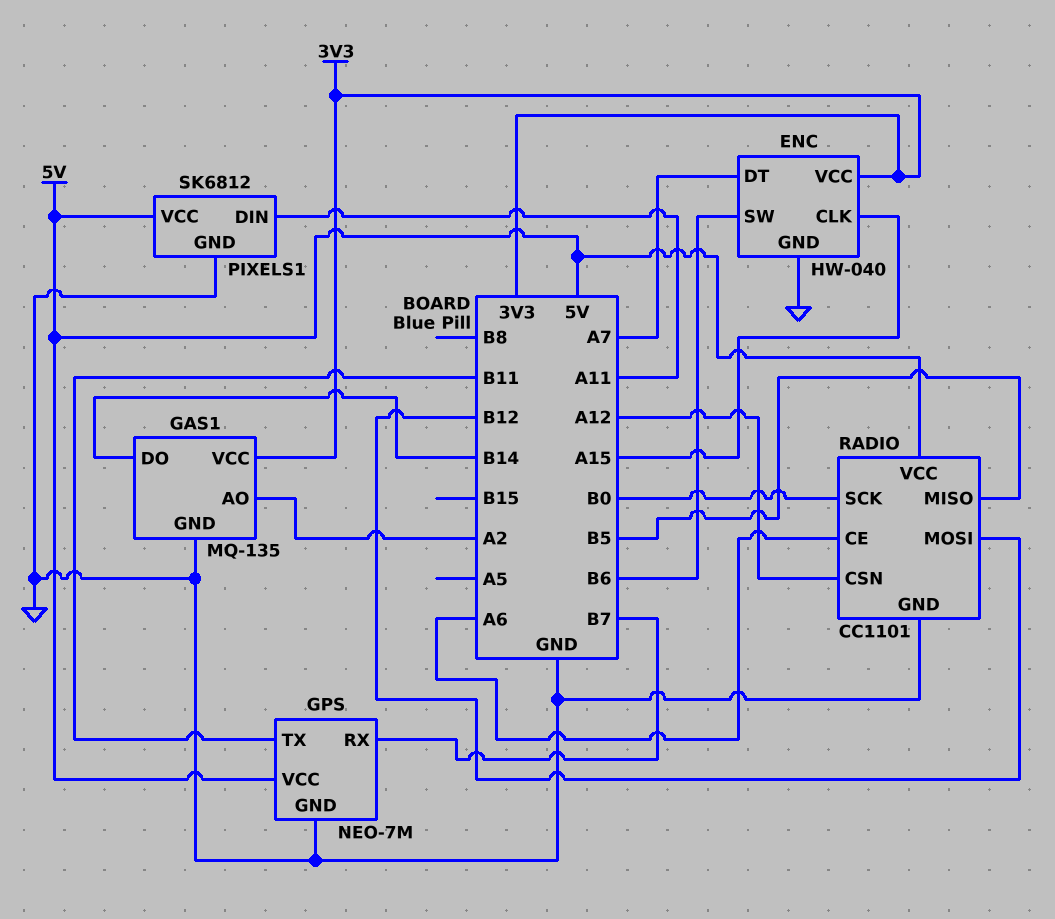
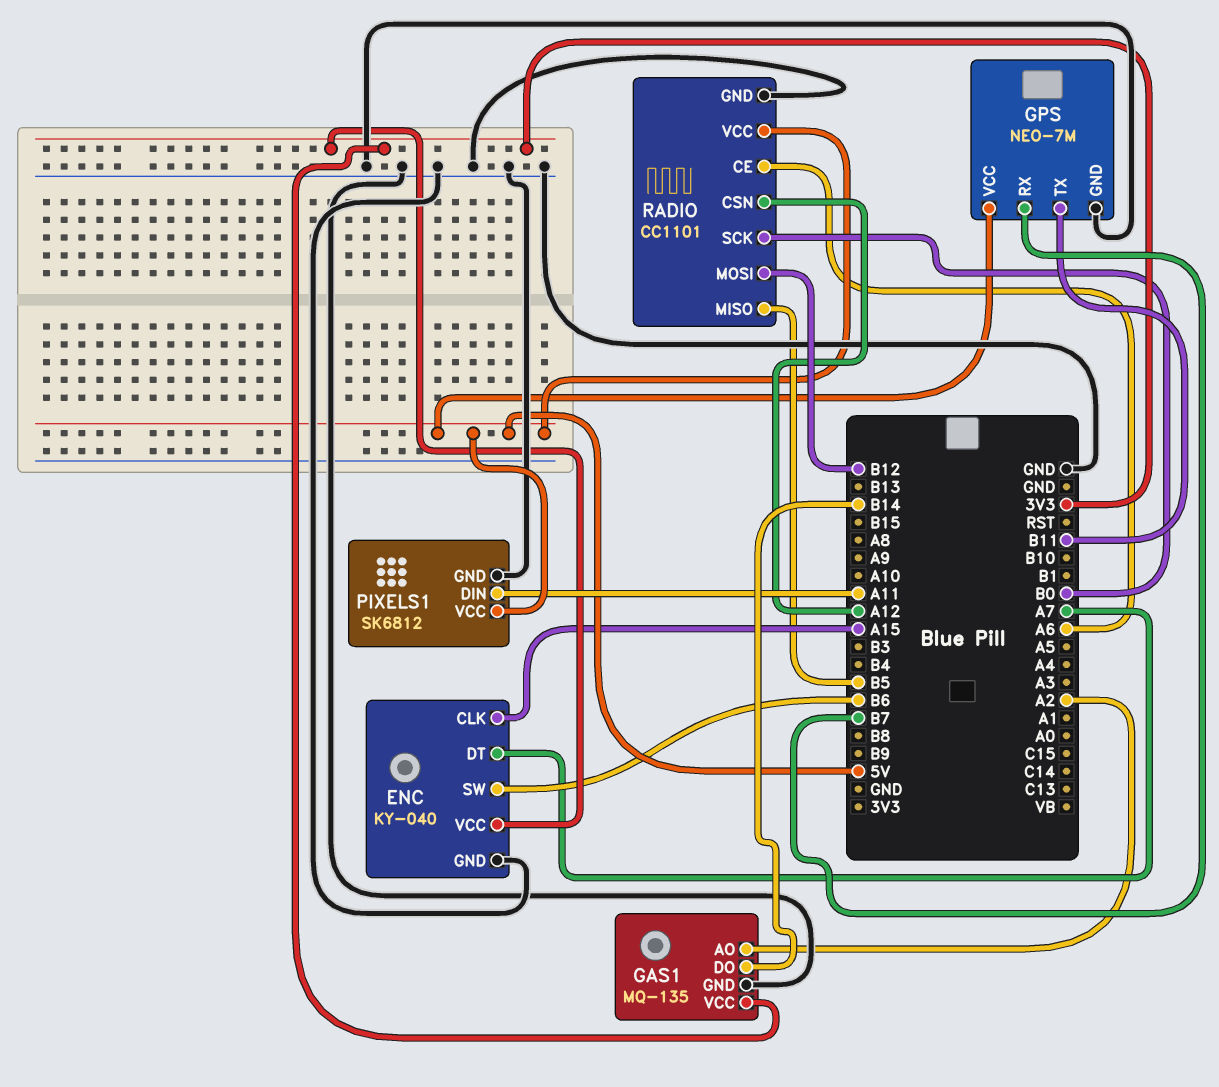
ENC: HW-040 -> KY-040

